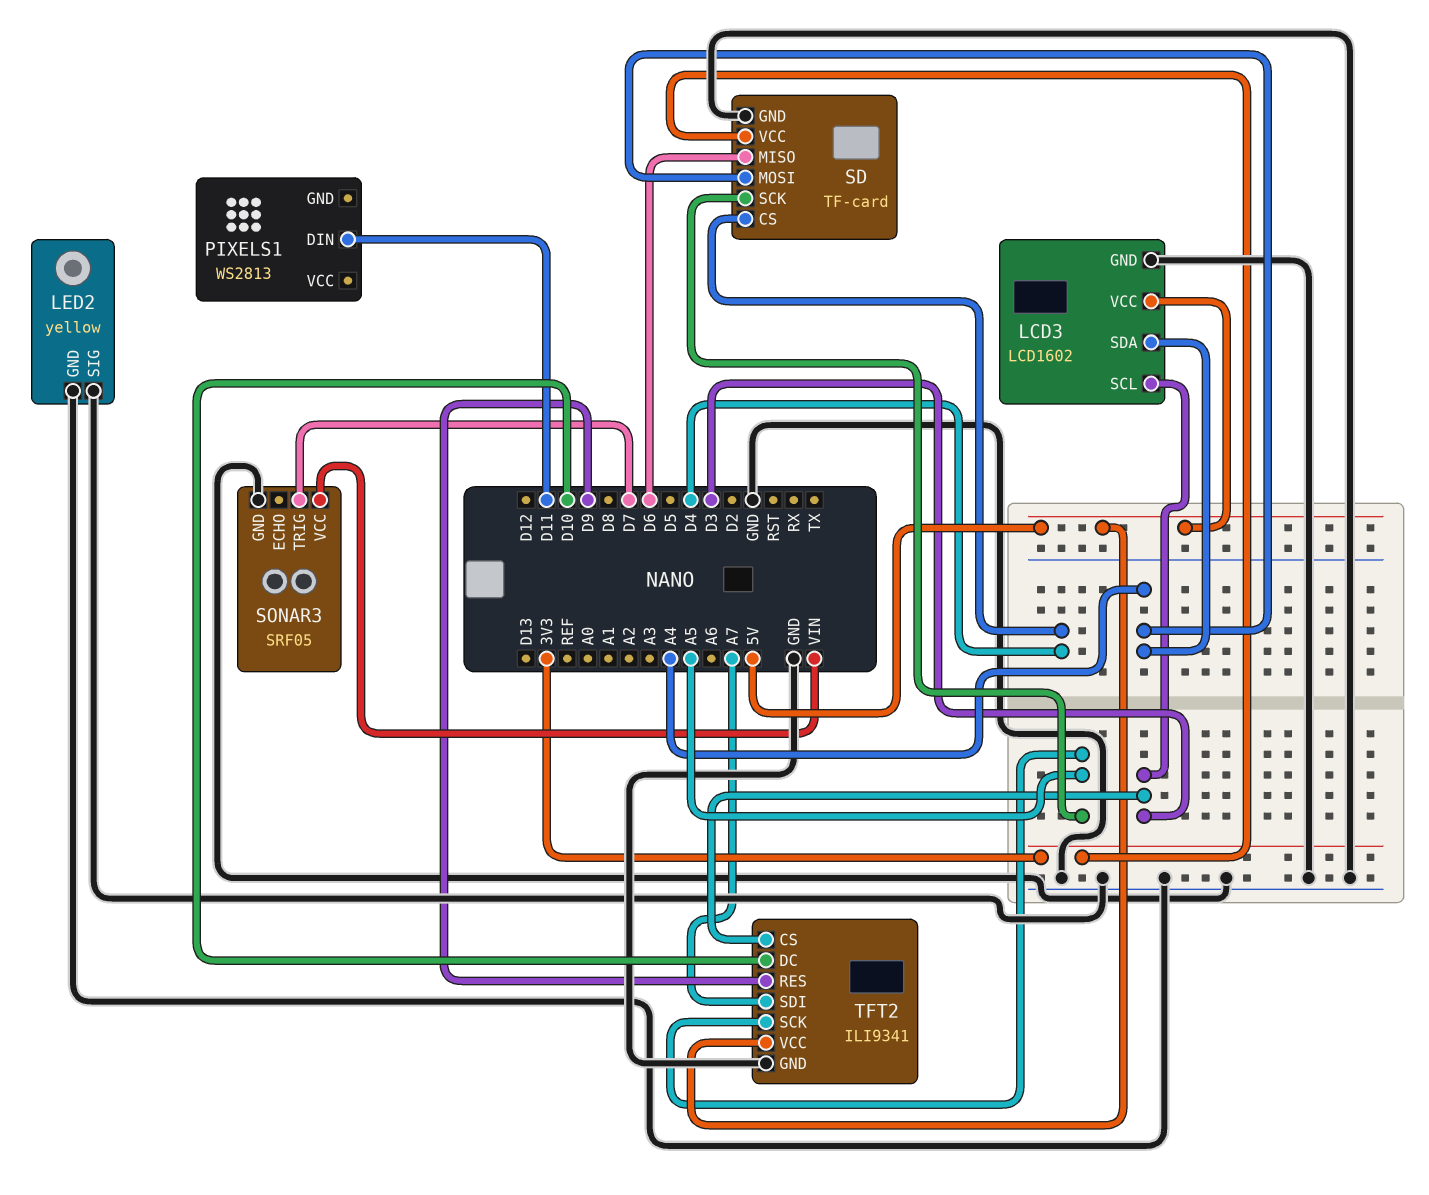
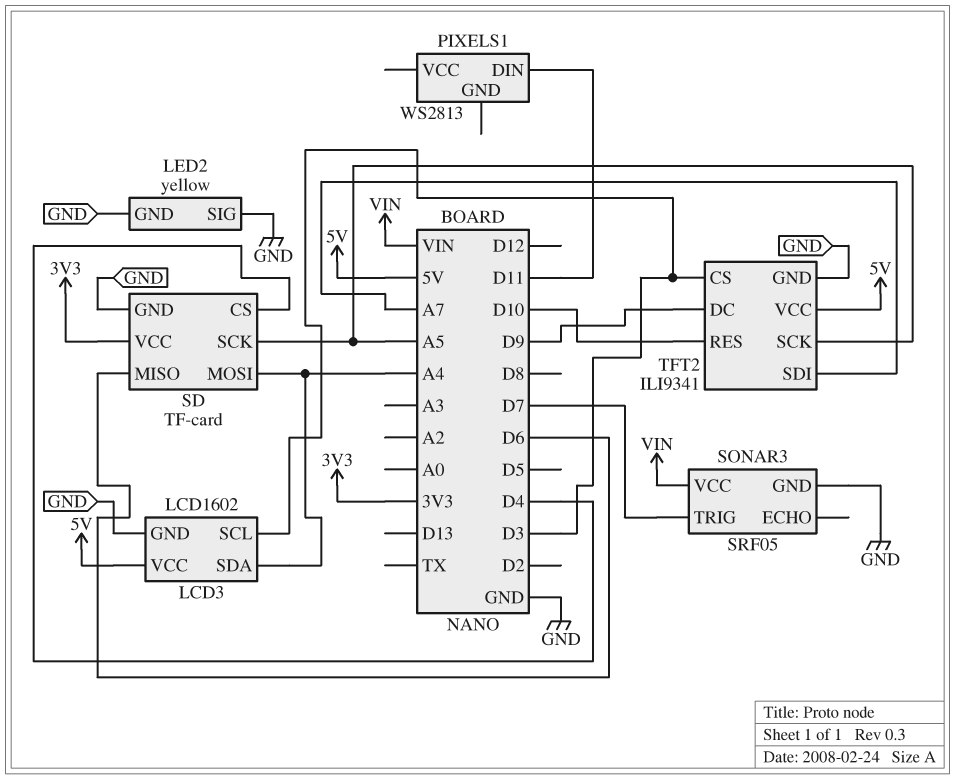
TFT2 pin DC: D10 -> D9
TFT2 pin RES: D9 -> D10

